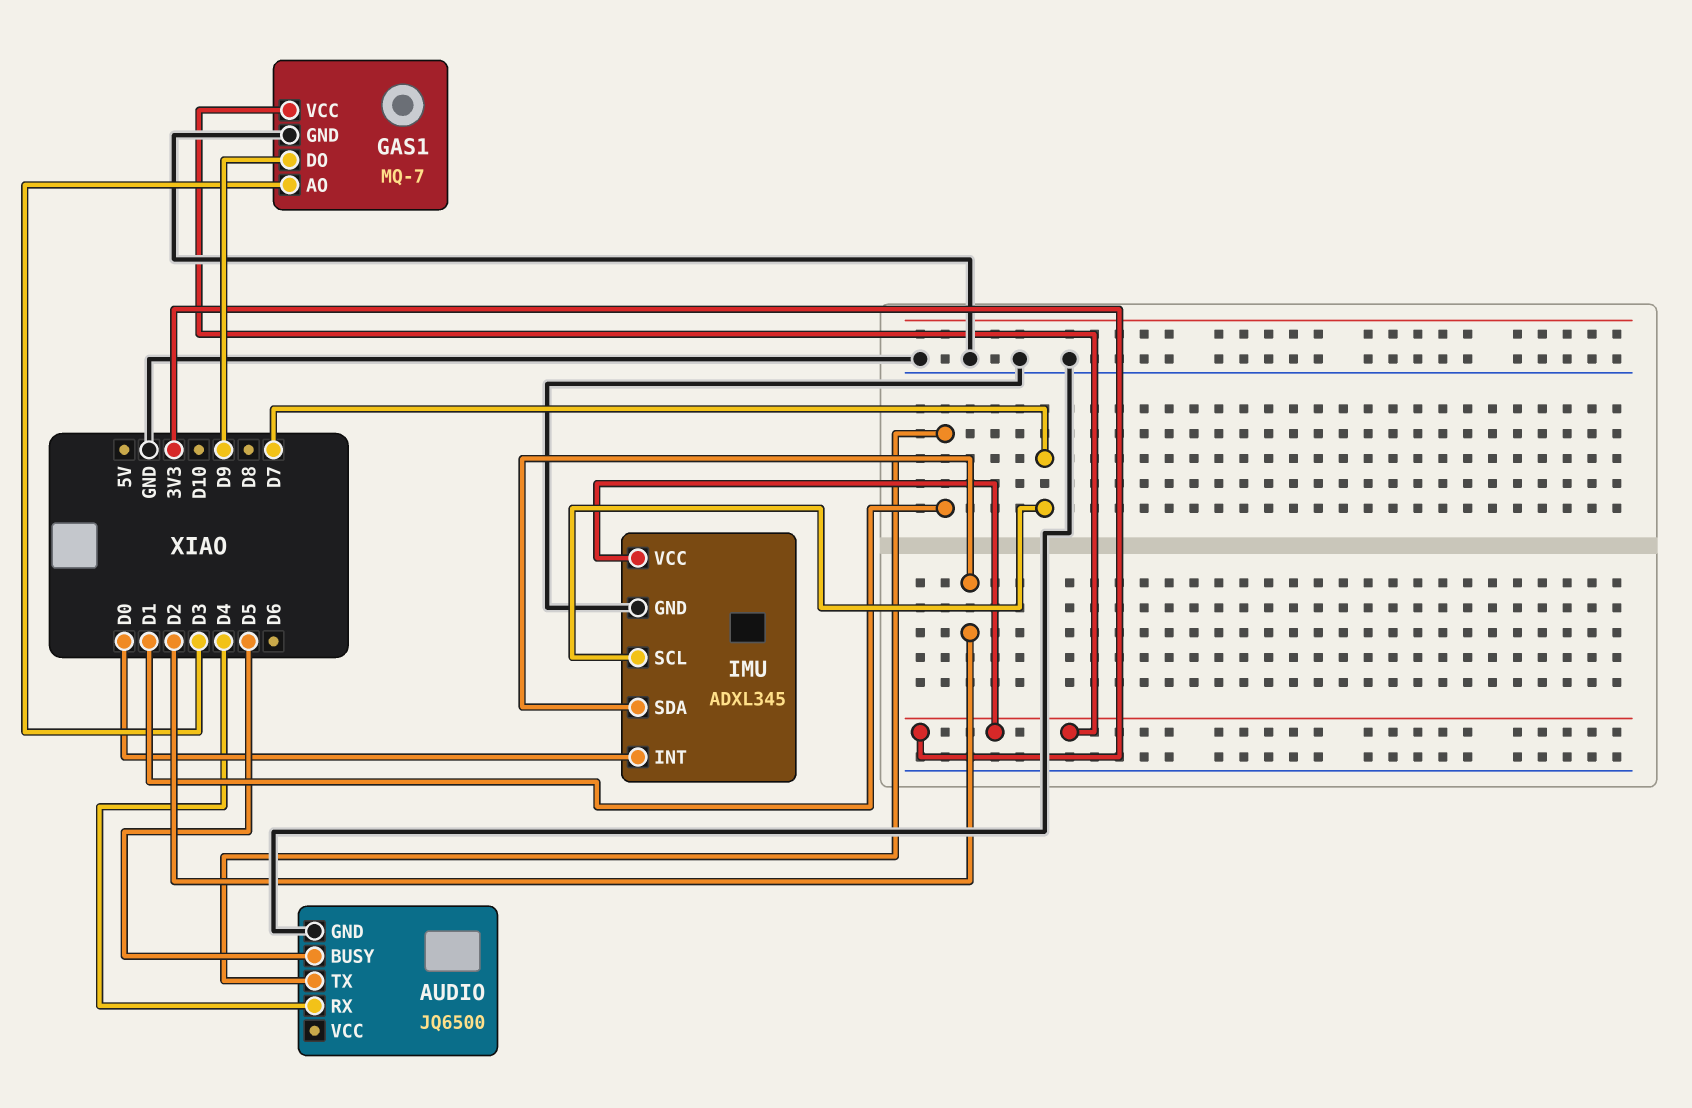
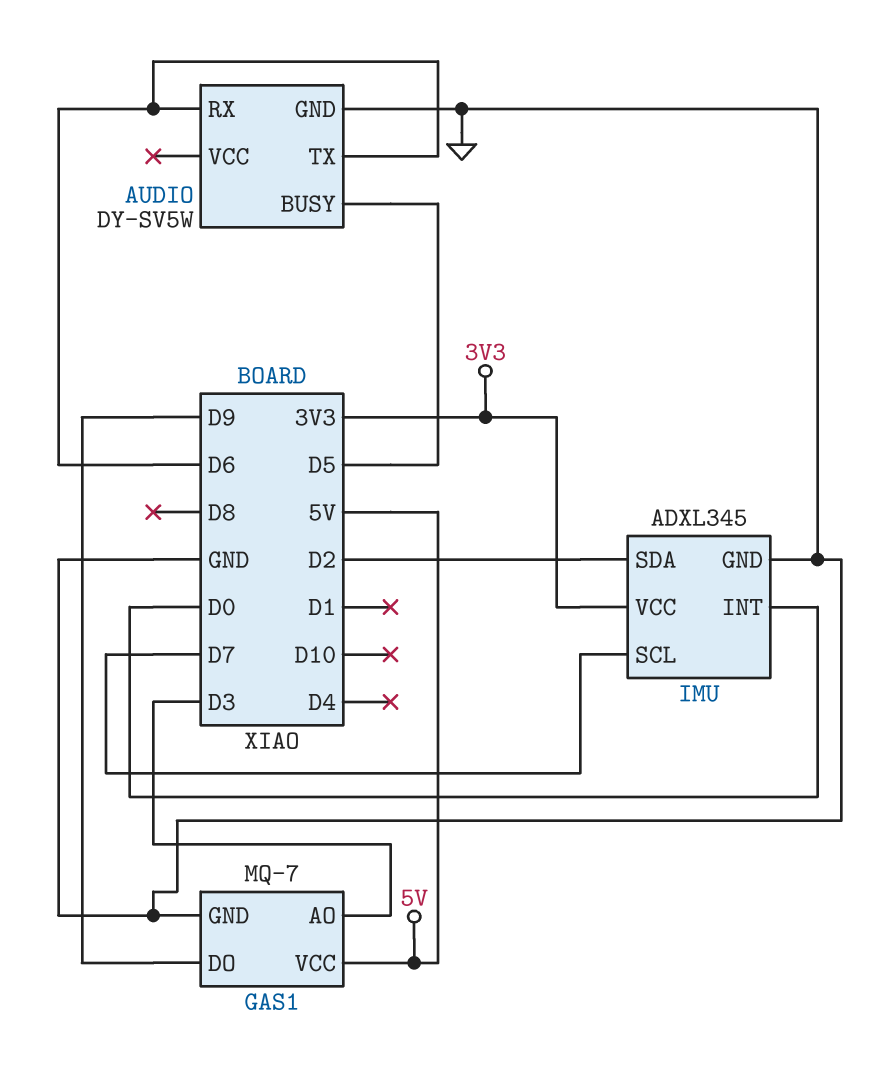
AUDIO: JQ6500 -> DY-SV5W
AUDIO pin RX: D4 -> D6
AUDIO pin TX: D1 -> D6
GAS1 pin VCC: 3V3 -> 5V

